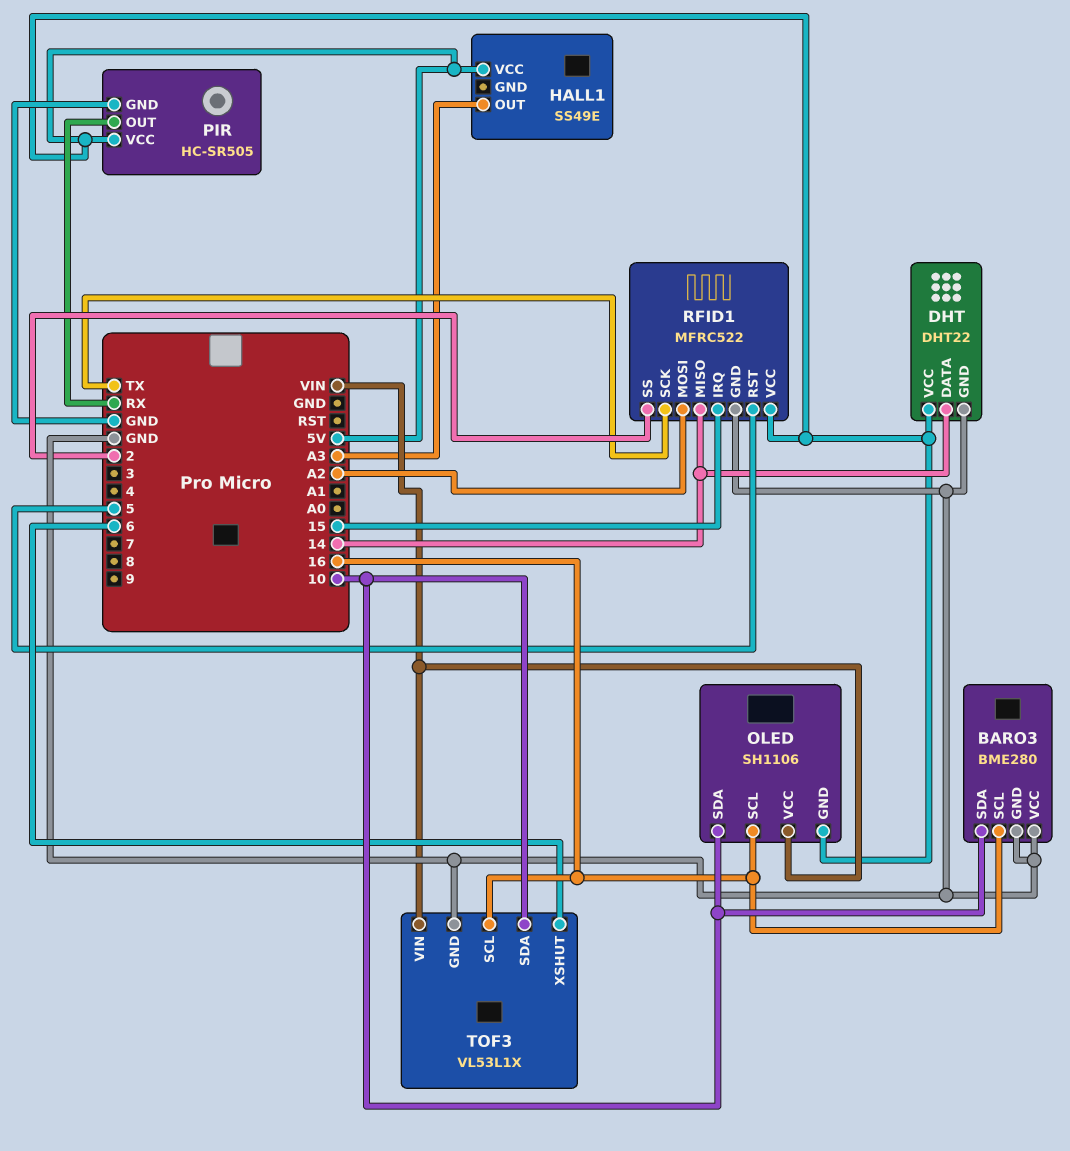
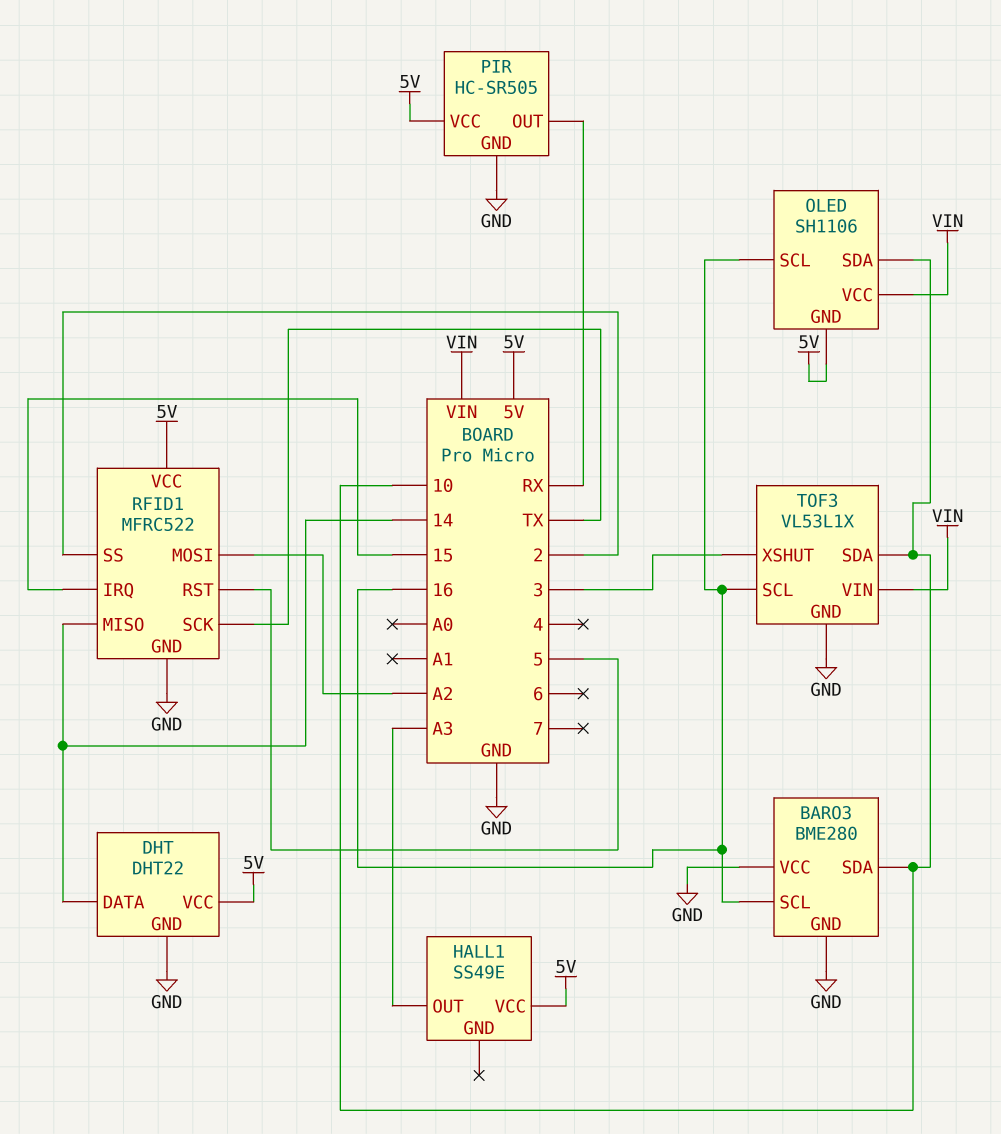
TOF3 pin XSHUT: 6 -> 3

